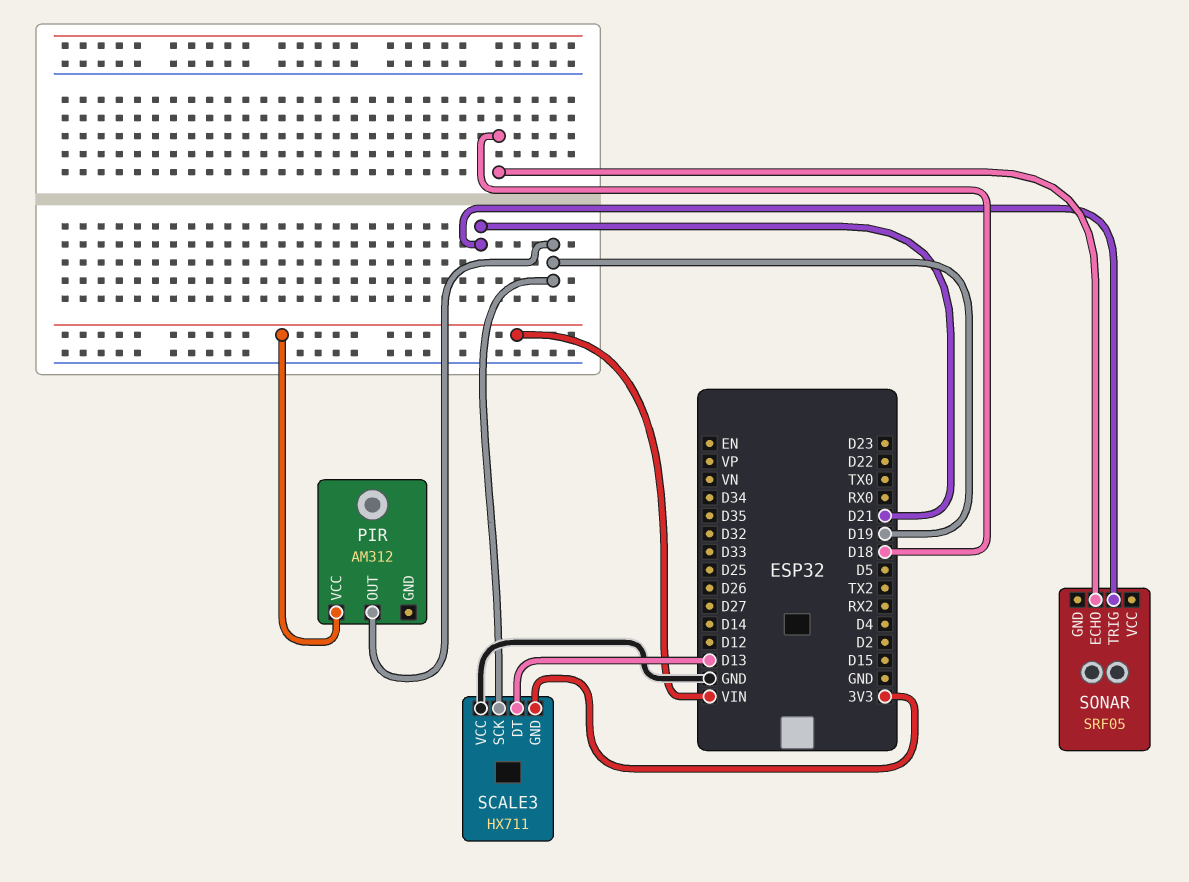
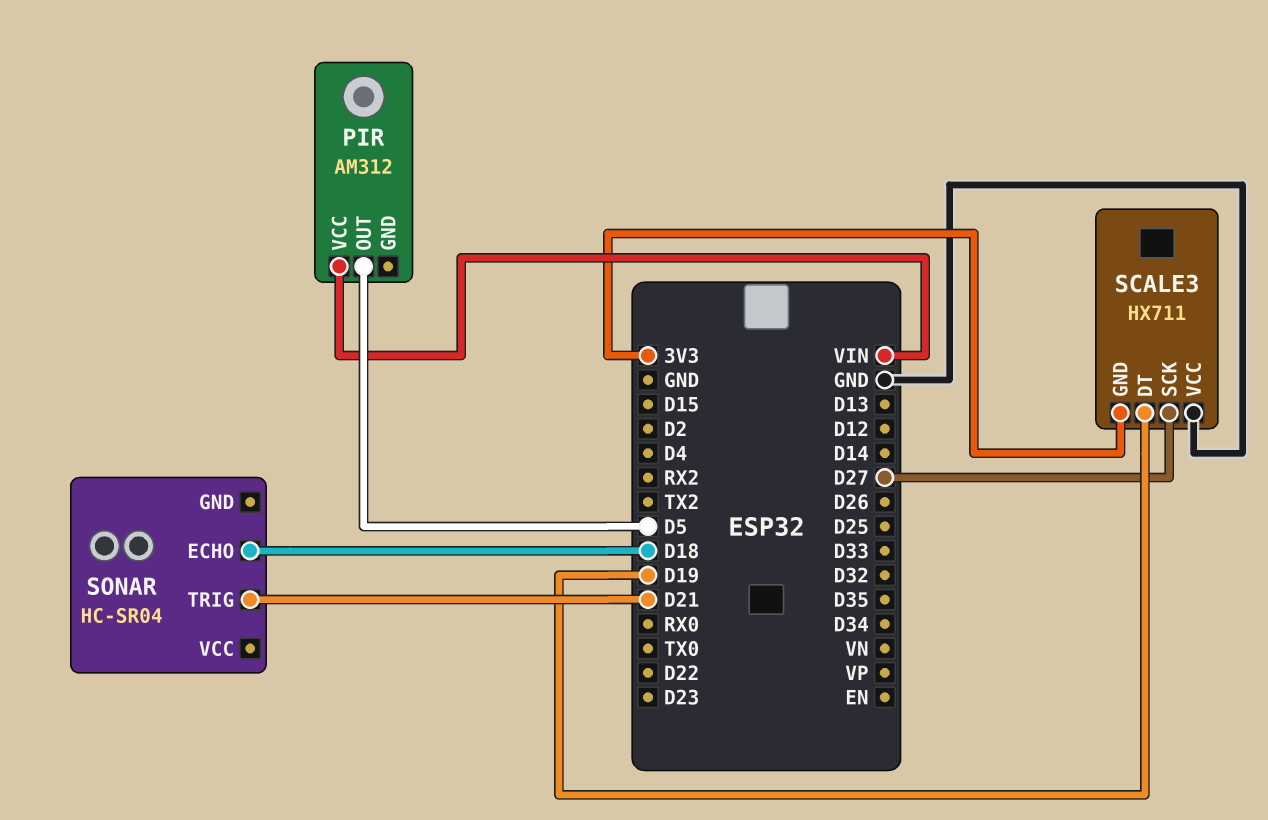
PIR pin OUT: D19 -> D5
SCALE3 pin DT: D13 -> D19
SCALE3 pin SCK: D19 -> D27
SONAR: SRF05 -> HC-SR04

